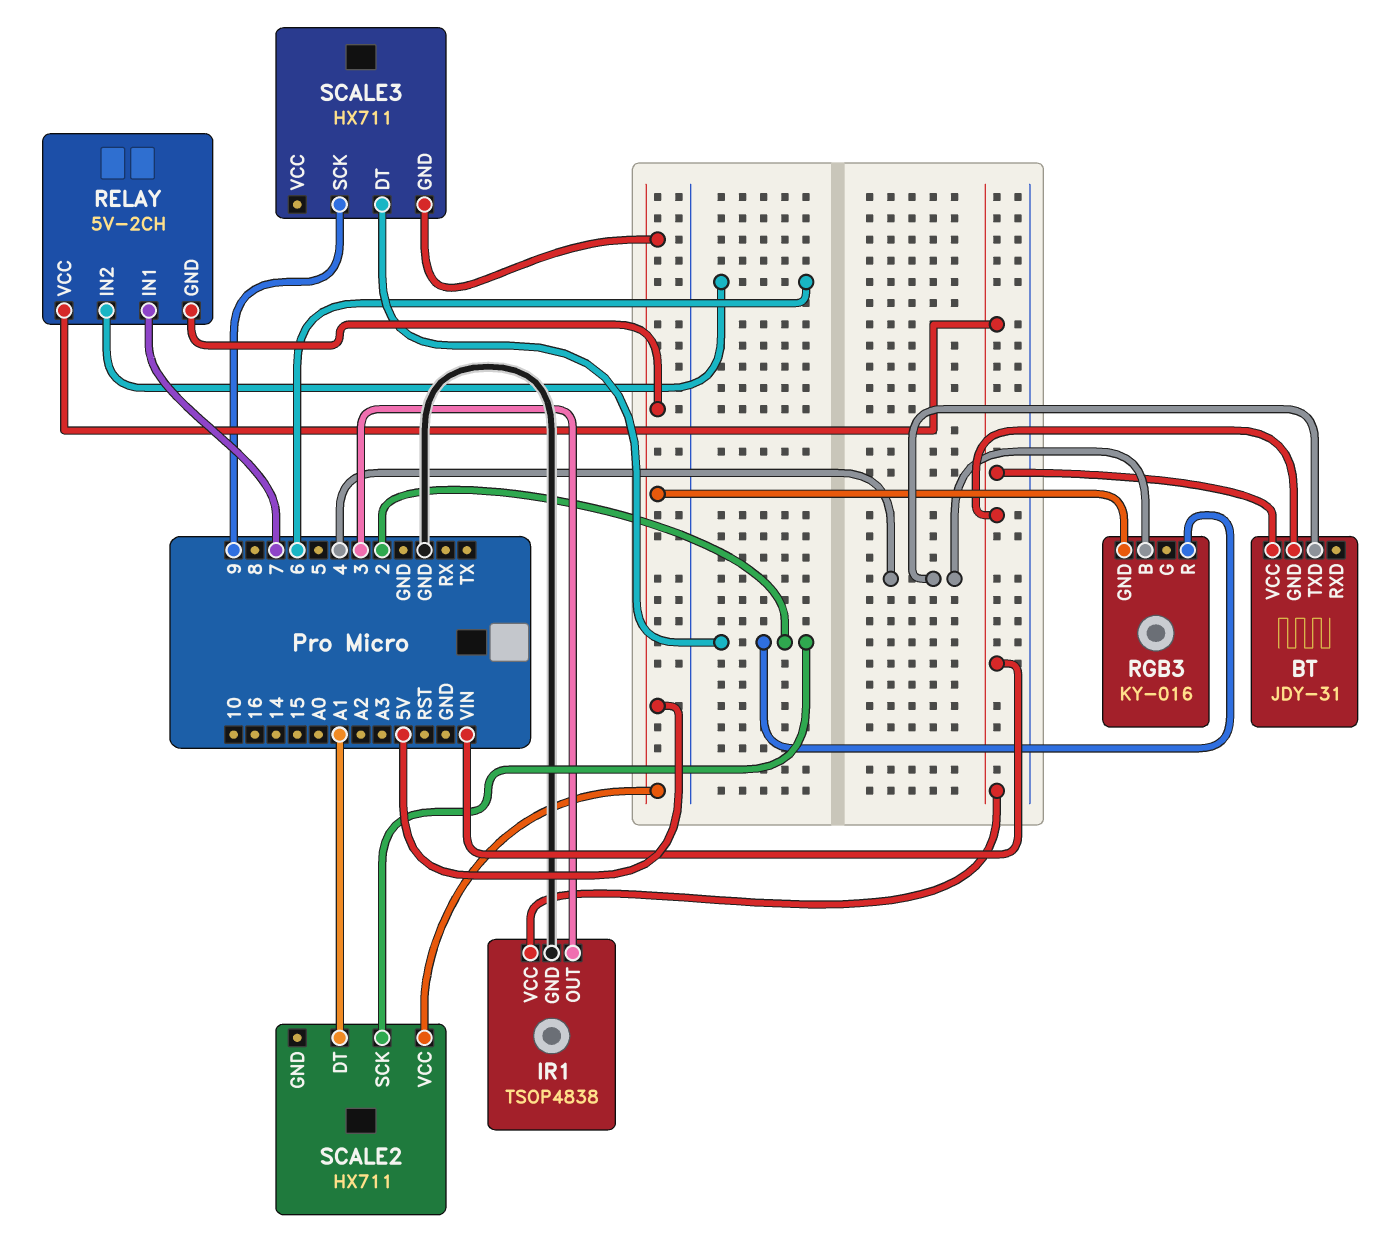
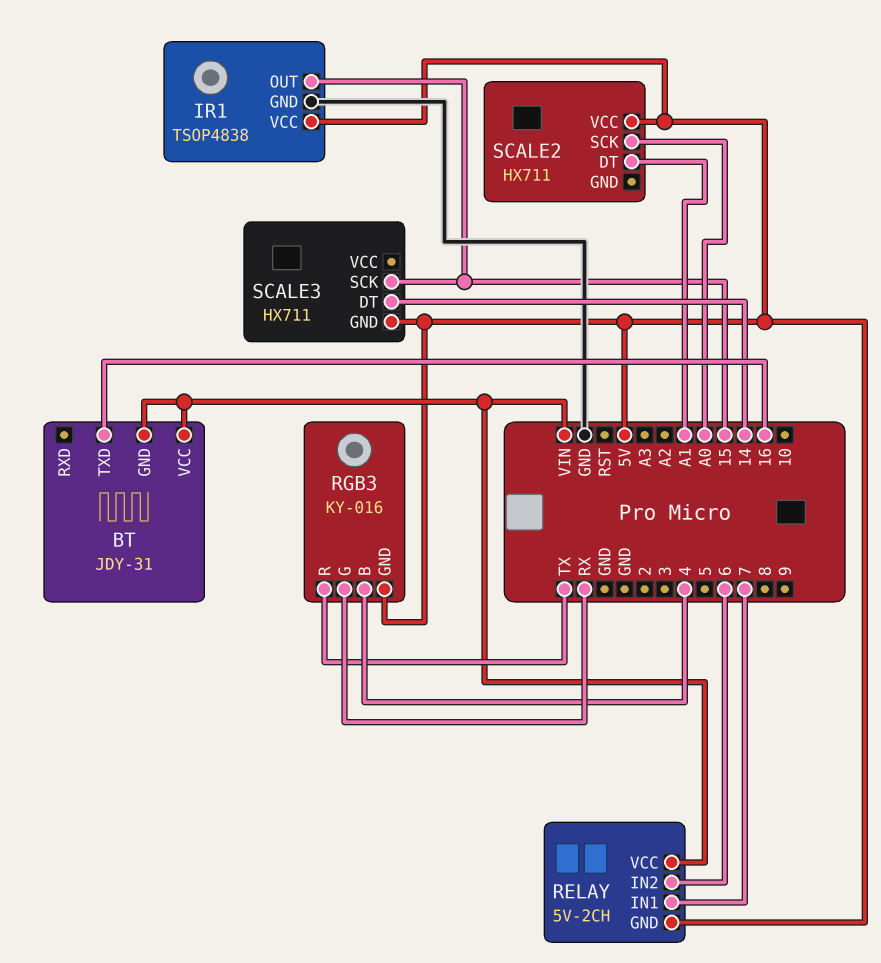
BT pin TXD: 4 -> 16
IR1 pin OUT: 3 -> 15
IR1 pin VCC: VIN -> 5V
RGB3 pin G: none -> RX
RGB3 pin R: 2 -> TX
SCALE2 pin SCK: 2 -> A0
SCALE3 pin DT: 2 -> 14
SCALE3 pin SCK: 9 -> 15

